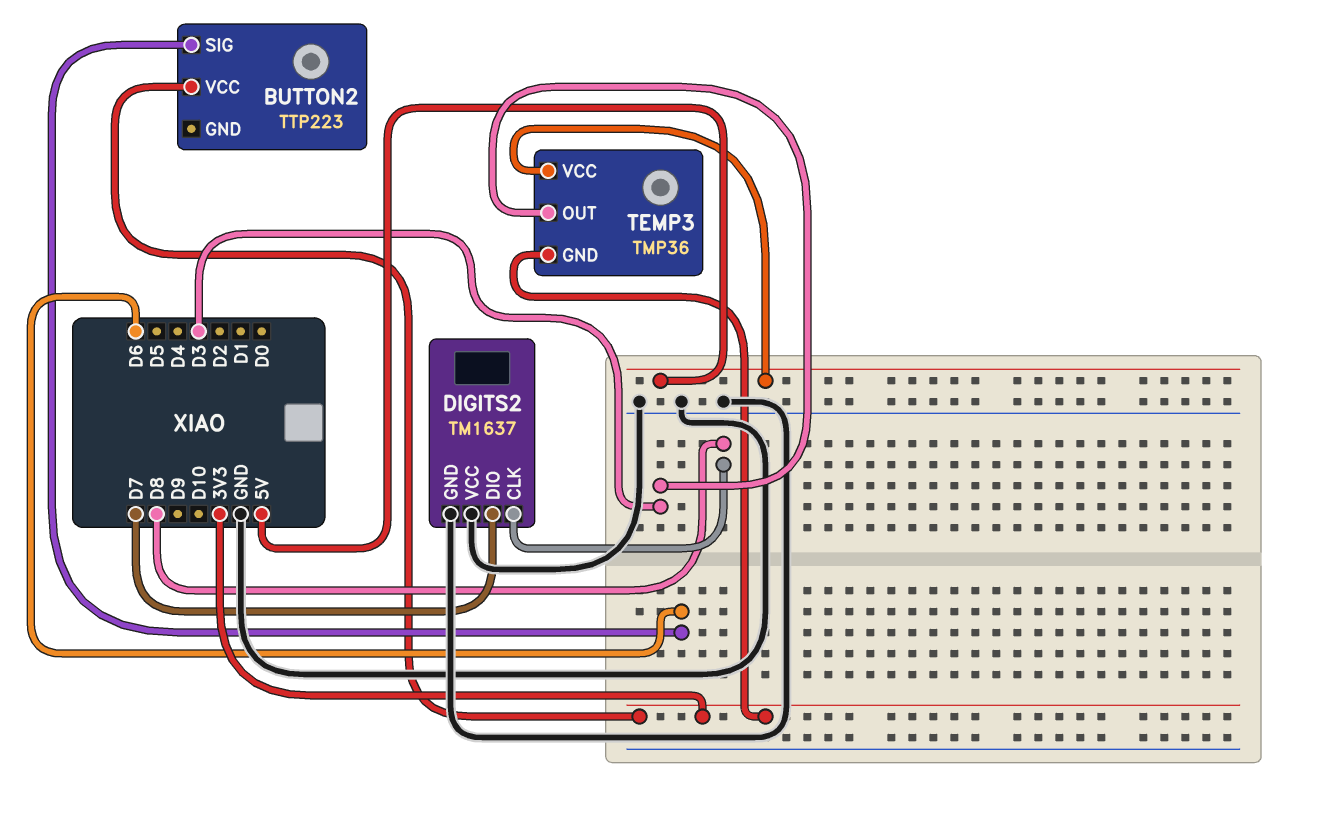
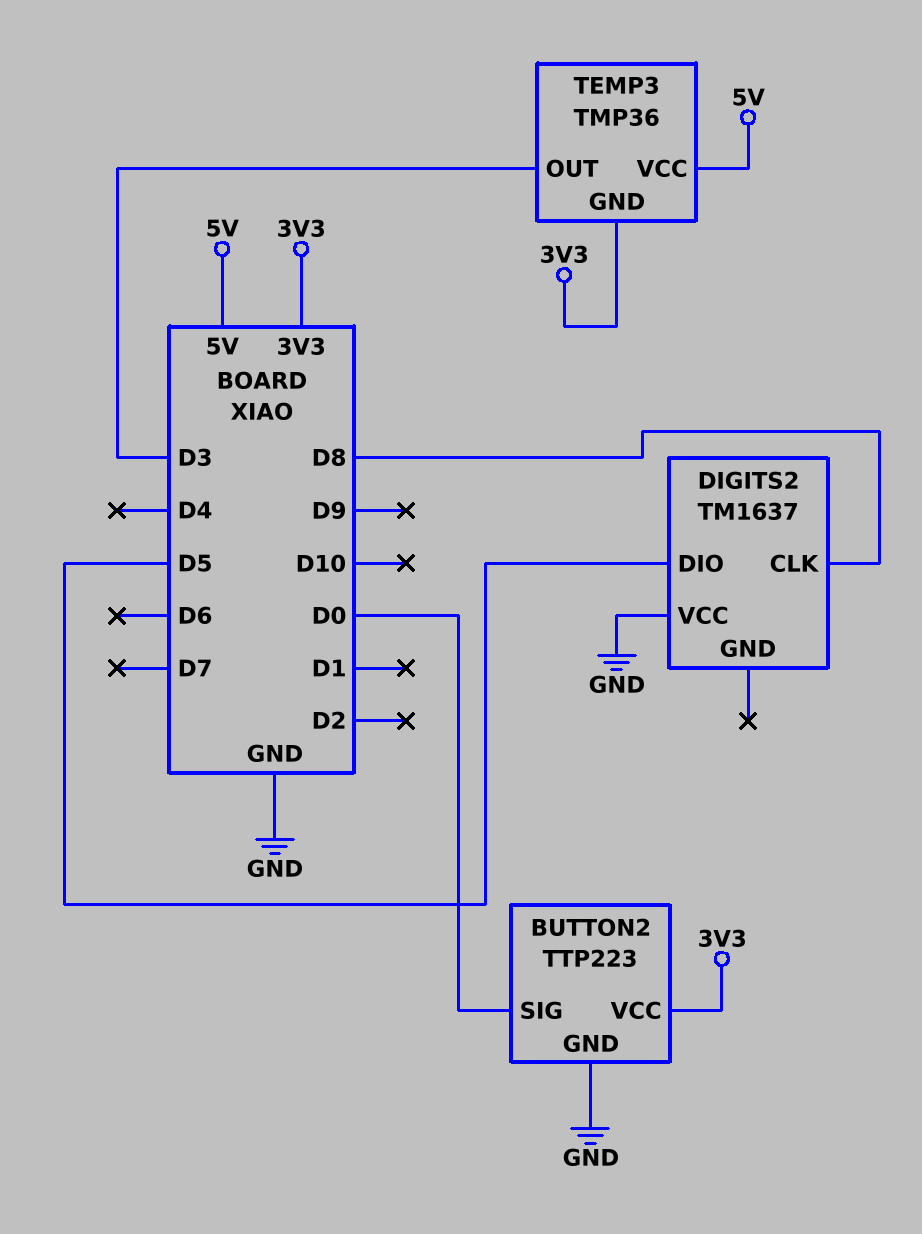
BUTTON2 pin GND: none -> GND
BUTTON2 pin SIG: D6 -> D0
DIGITS2 pin DIO: D7 -> D5
DIGITS2 pin GND: GND -> none

